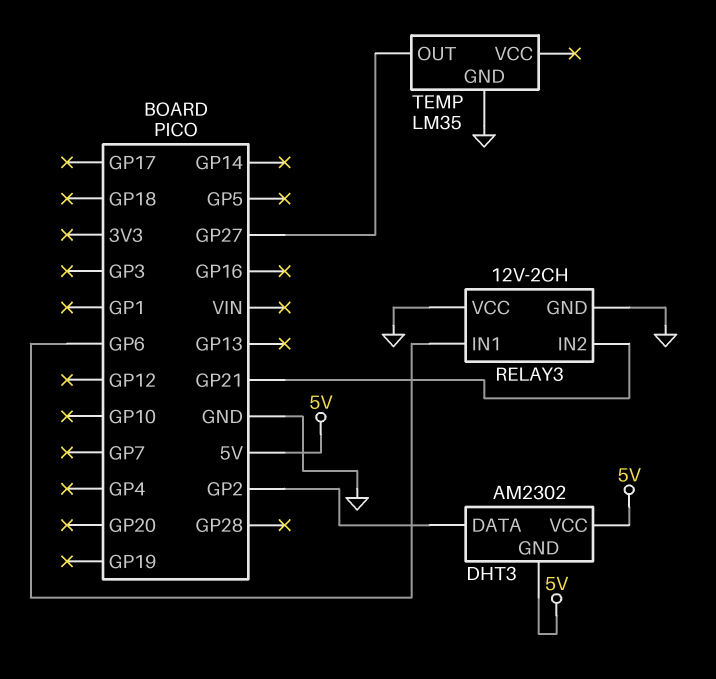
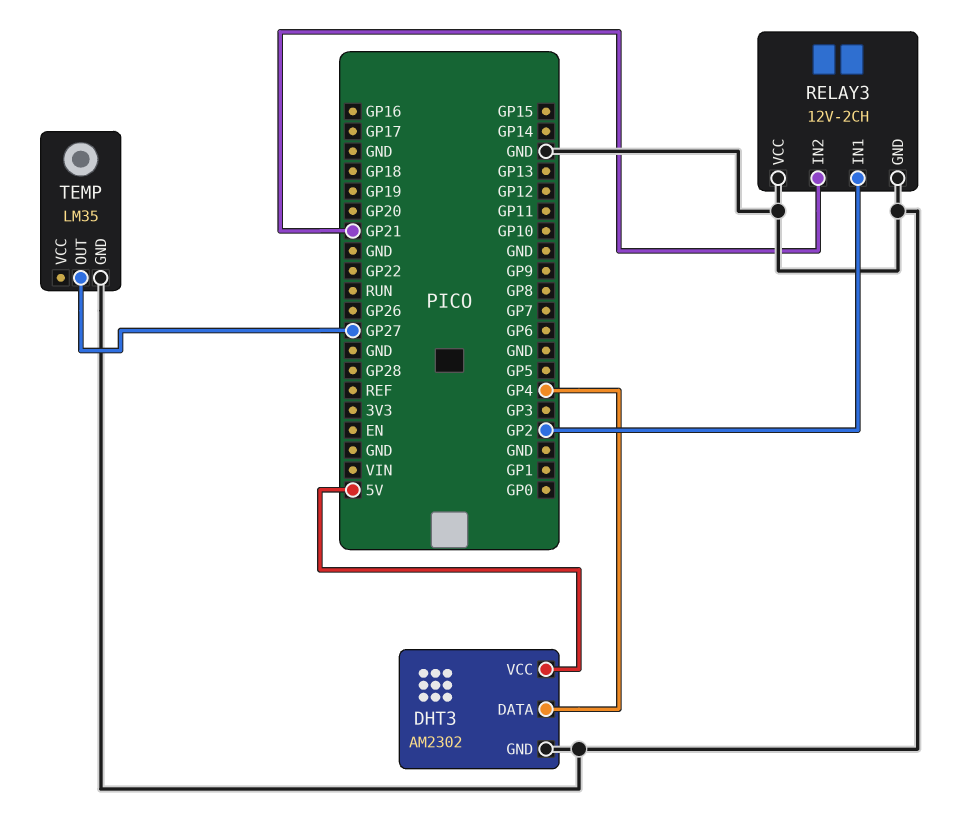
DHT3 pin DATA: GP2 -> GP4
DHT3 pin GND: 5V -> GND
RELAY3 pin IN1: GP6 -> GP2

